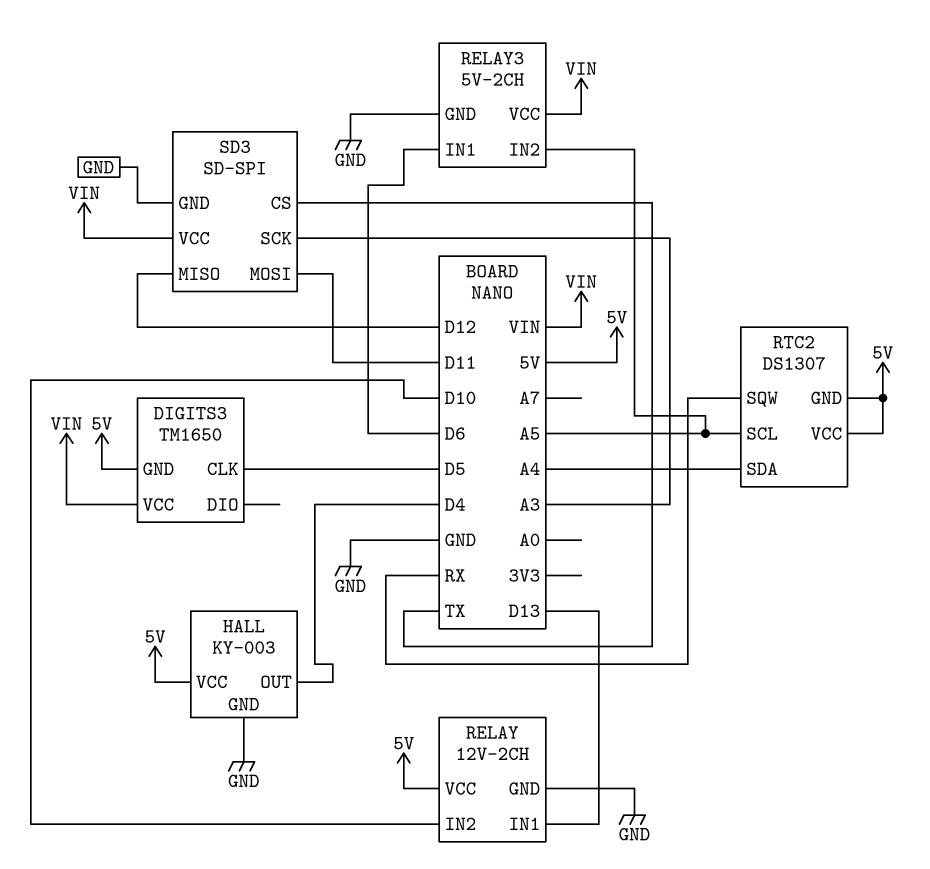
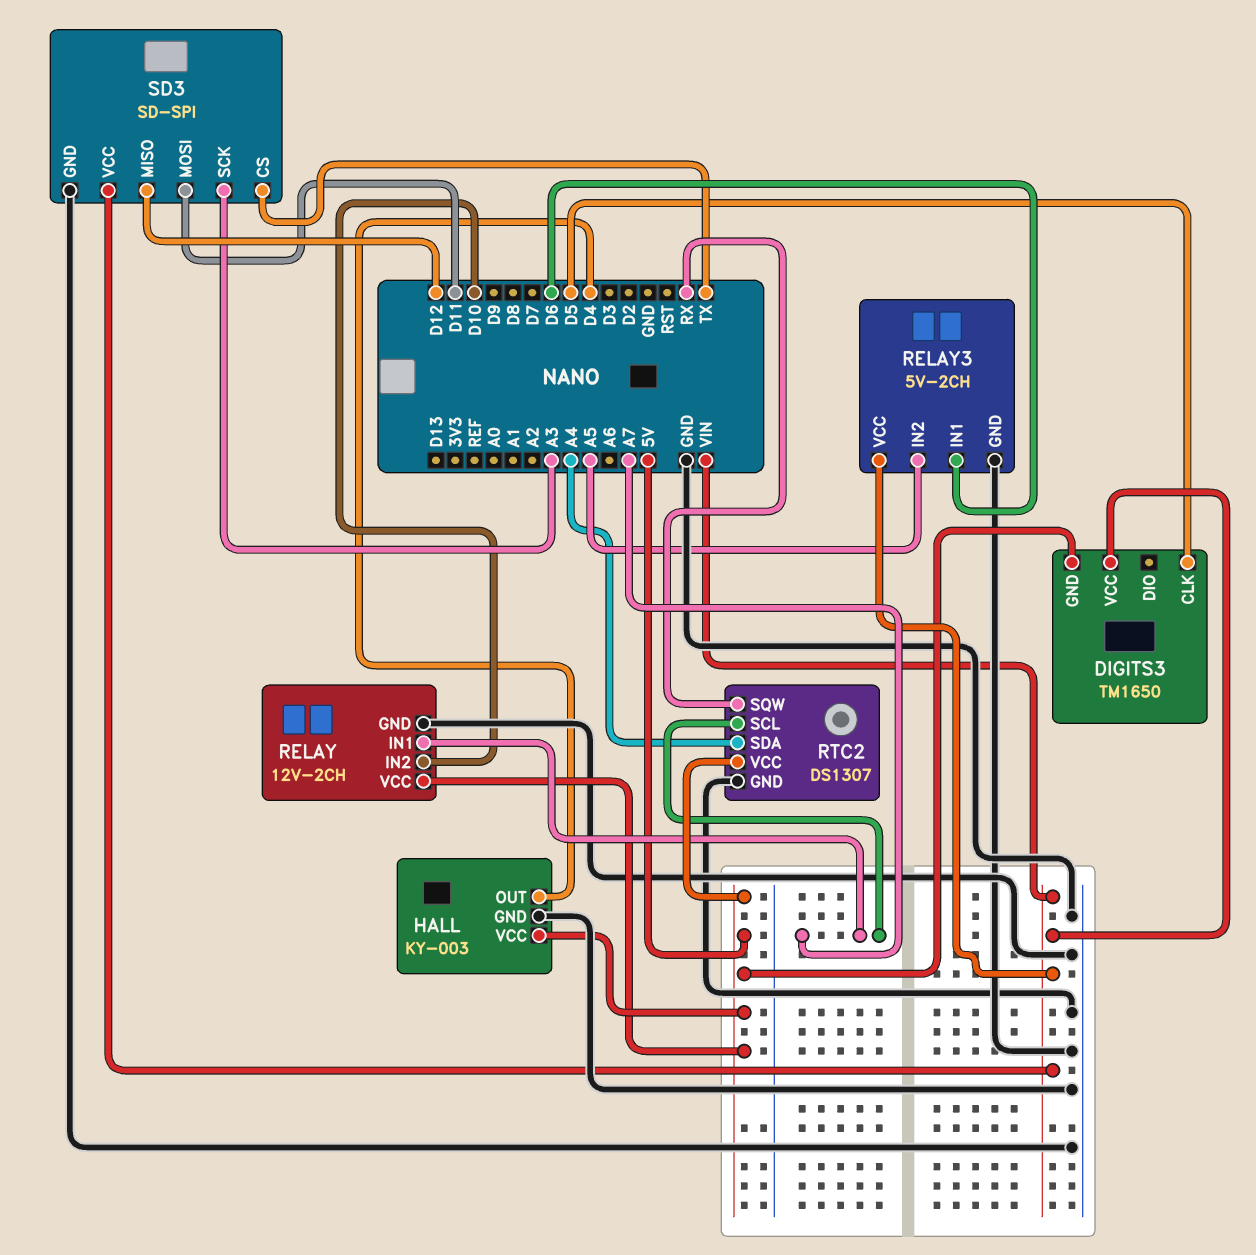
RELAY pin IN1: D13 -> A7
RTC2 pin GND: 5V -> GND
RTC2 pin SCL: A5 -> A7

